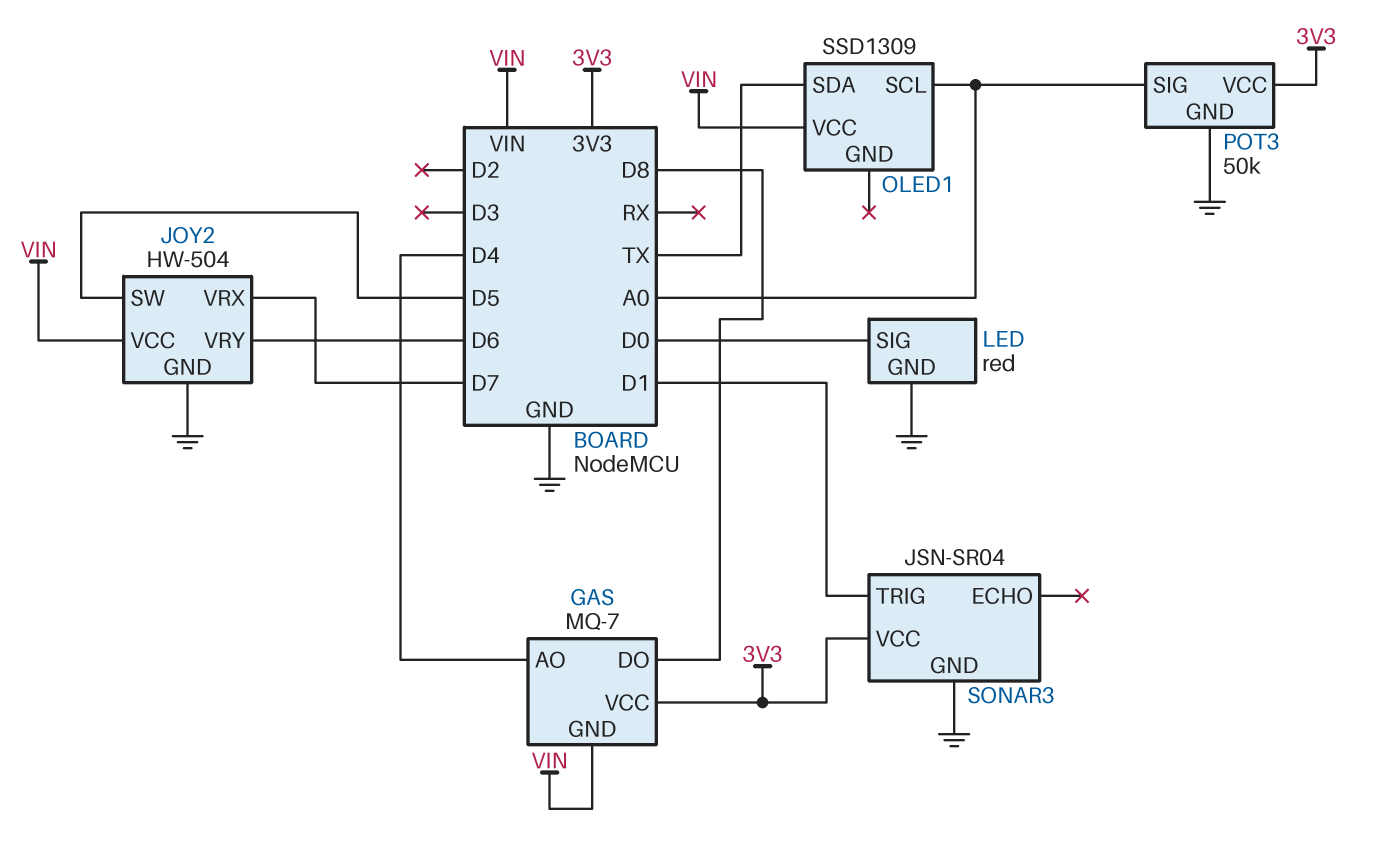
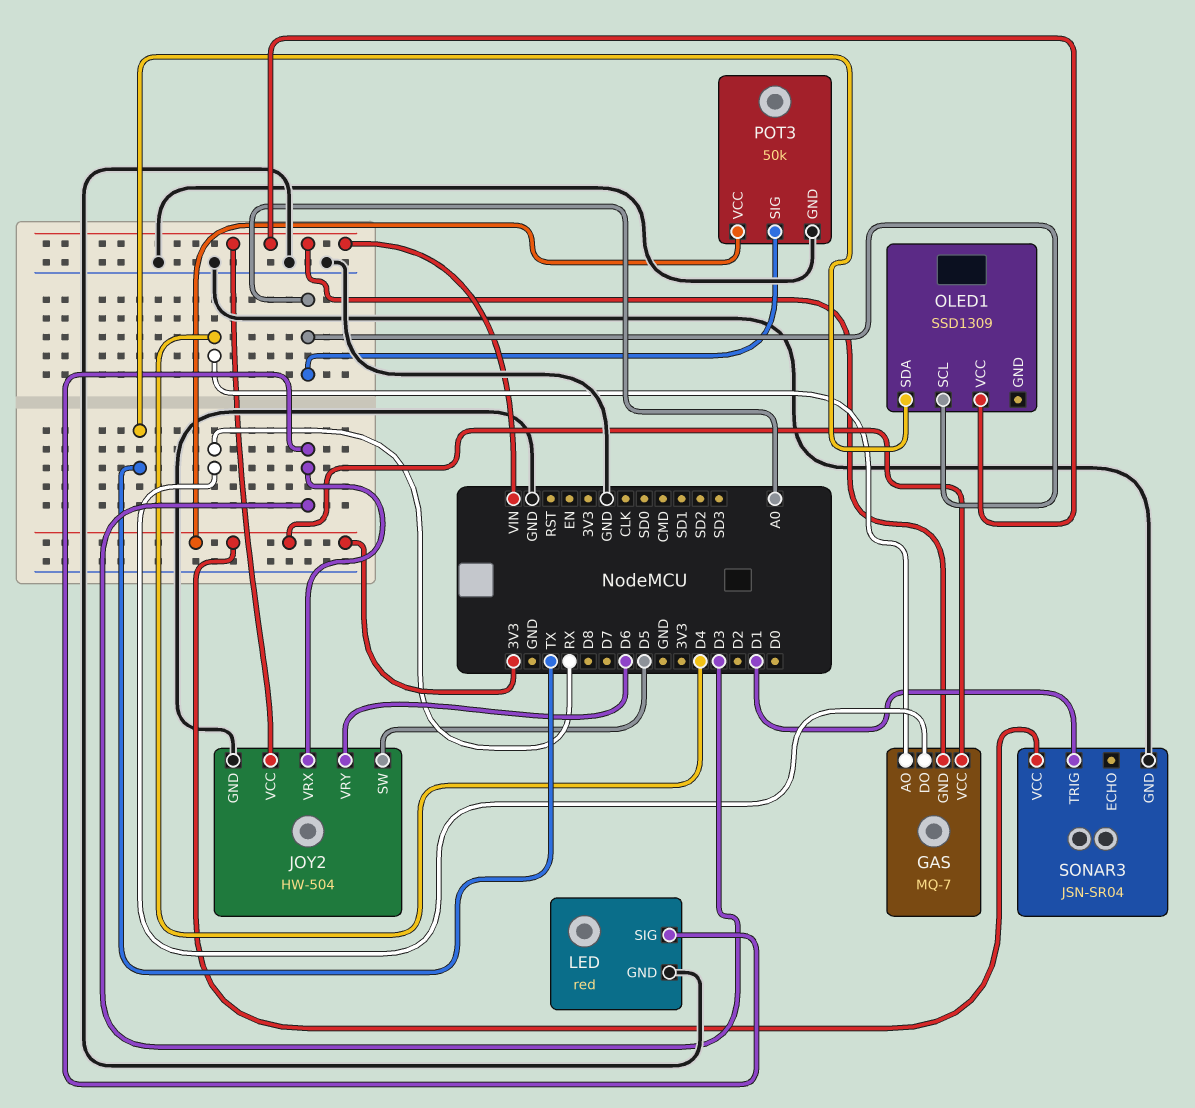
GAS pin DO: D8 -> RX
JOY2 pin VRX: D7 -> D3
LED pin SIG: D0 -> D3

